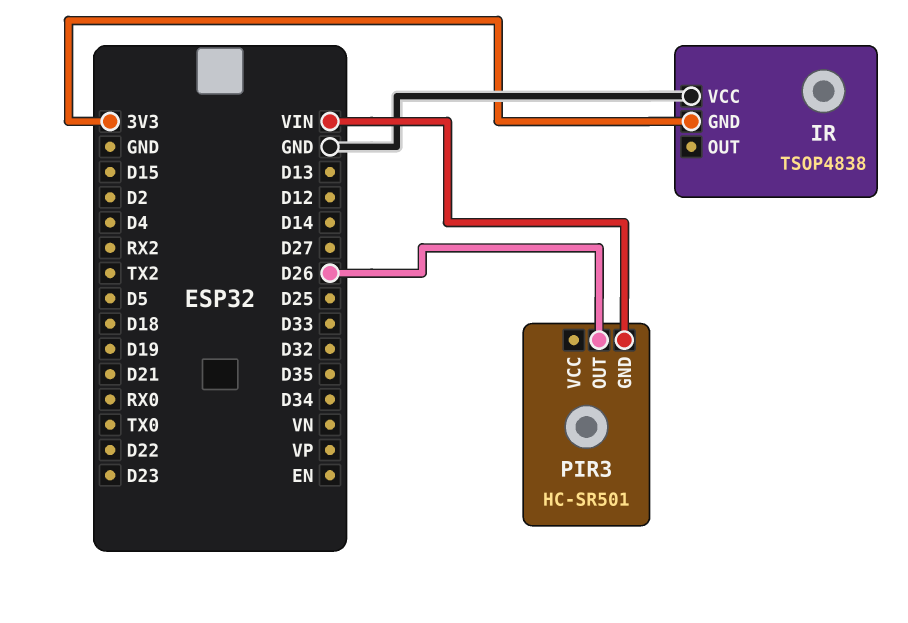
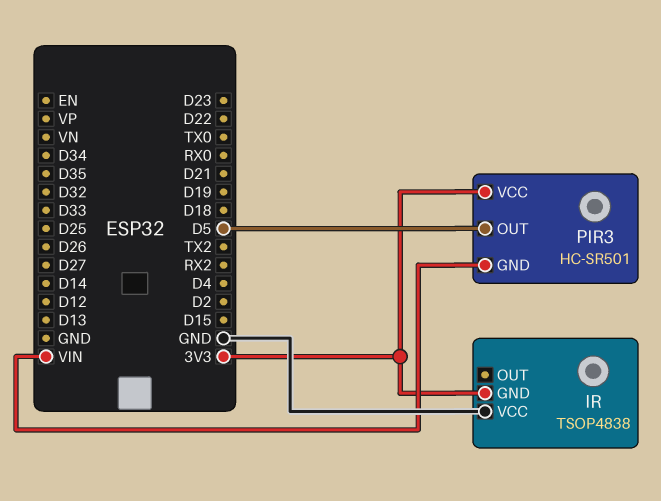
PIR3 pin OUT: D26 -> D5
PIR3 pin VCC: none -> 3V3

